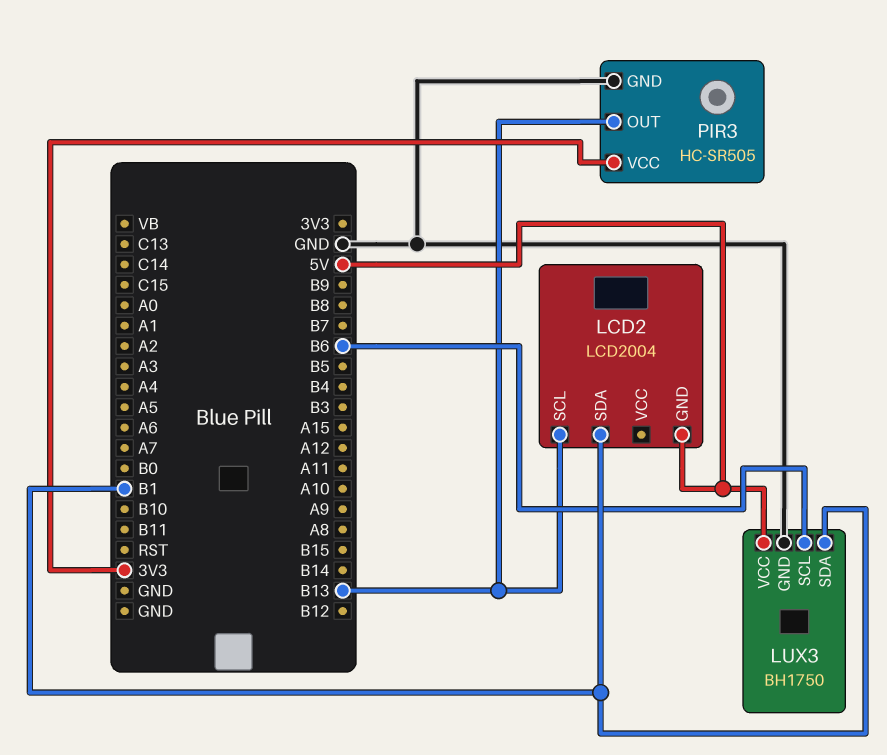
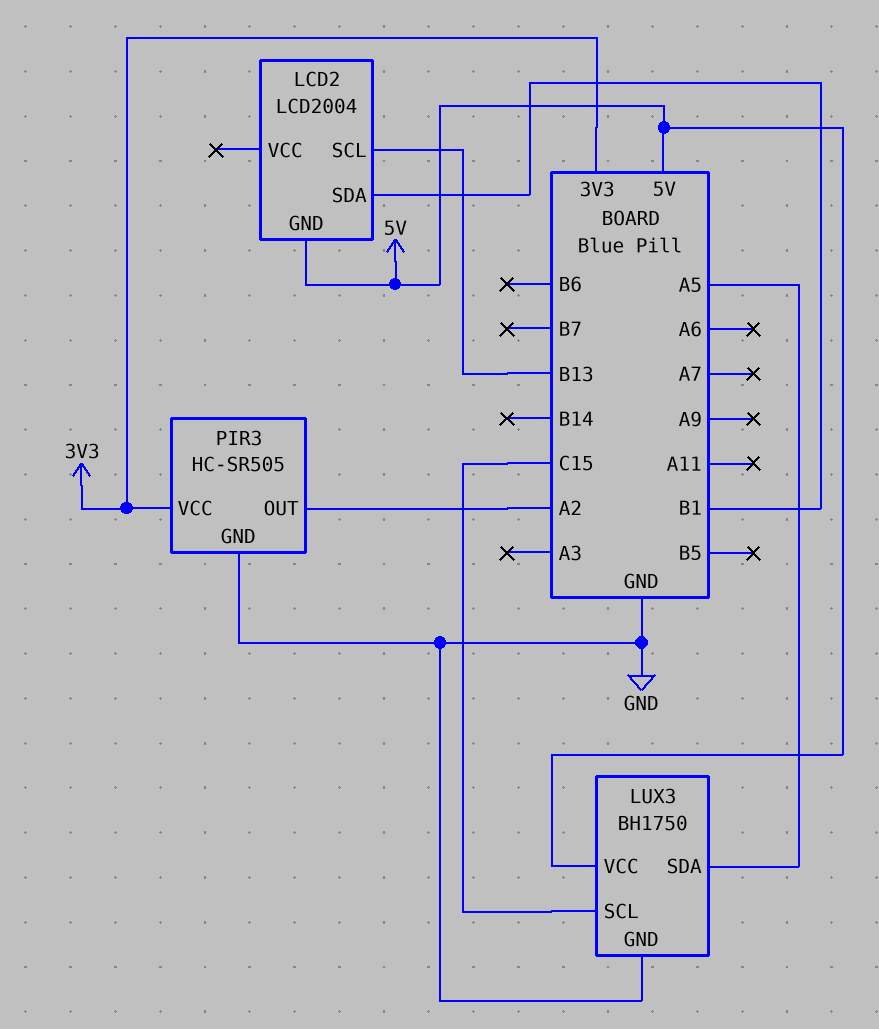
LUX3 pin SCL: B6 -> C15
LUX3 pin SDA: B1 -> A5
PIR3 pin OUT: B13 -> A2

